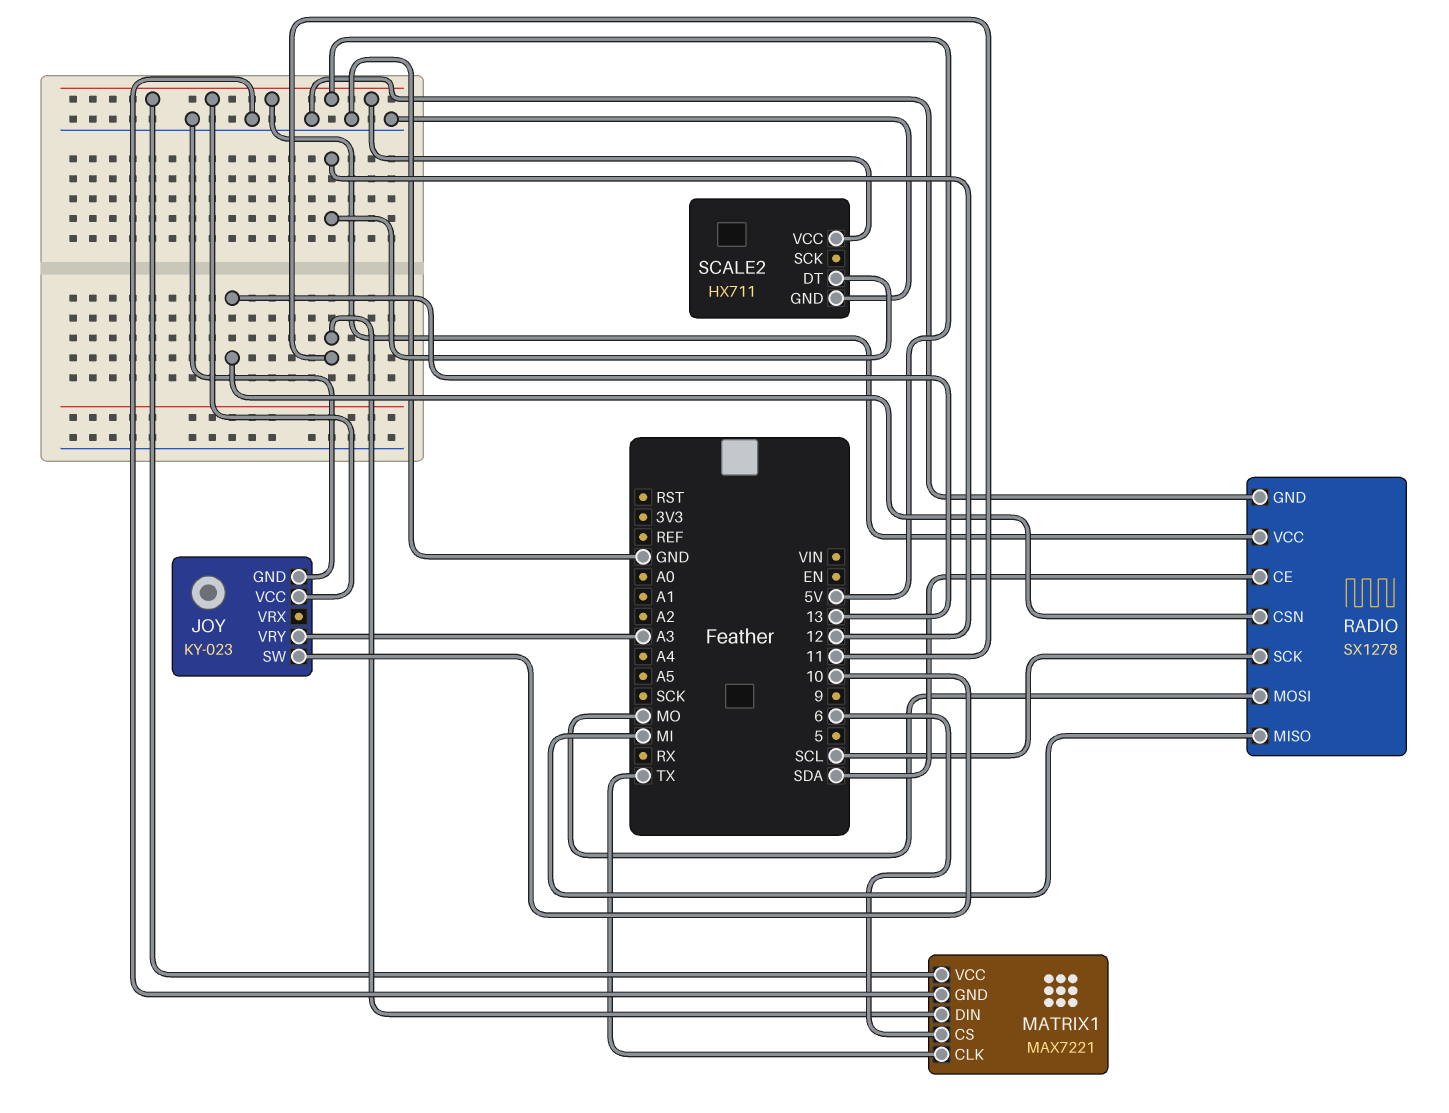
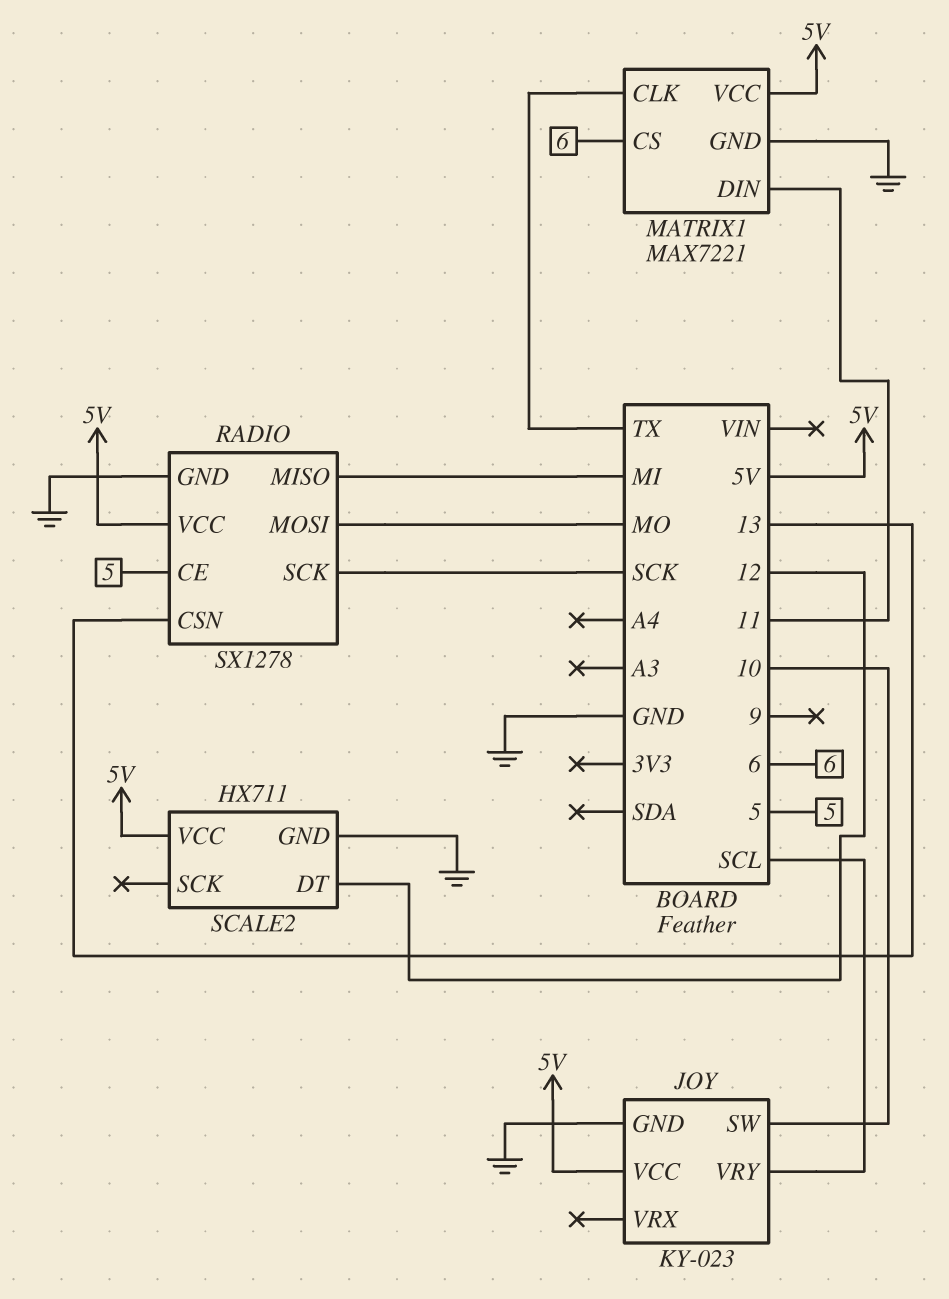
JOY pin VRY: A3 -> SCL
RADIO pin CE: SDA -> 5
RADIO pin SCK: SCL -> SCK

